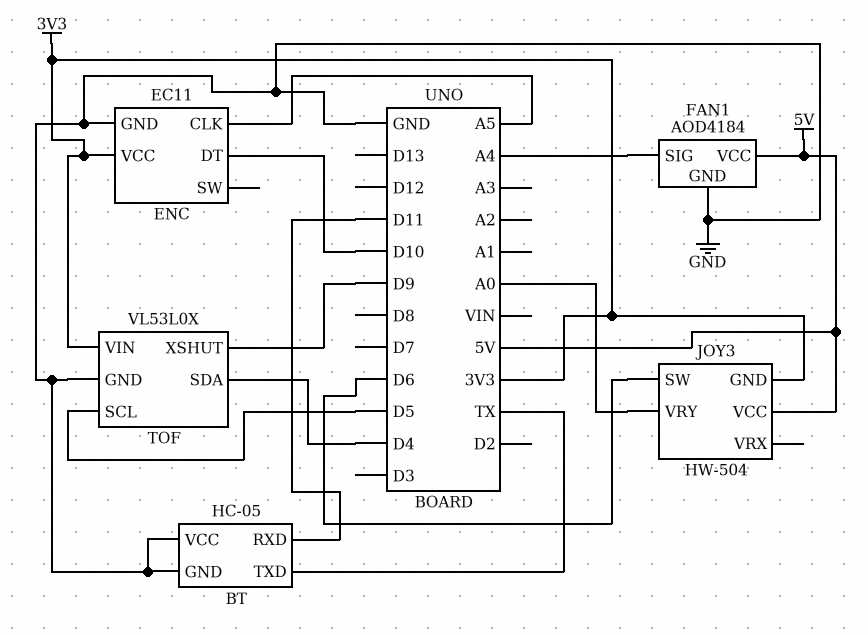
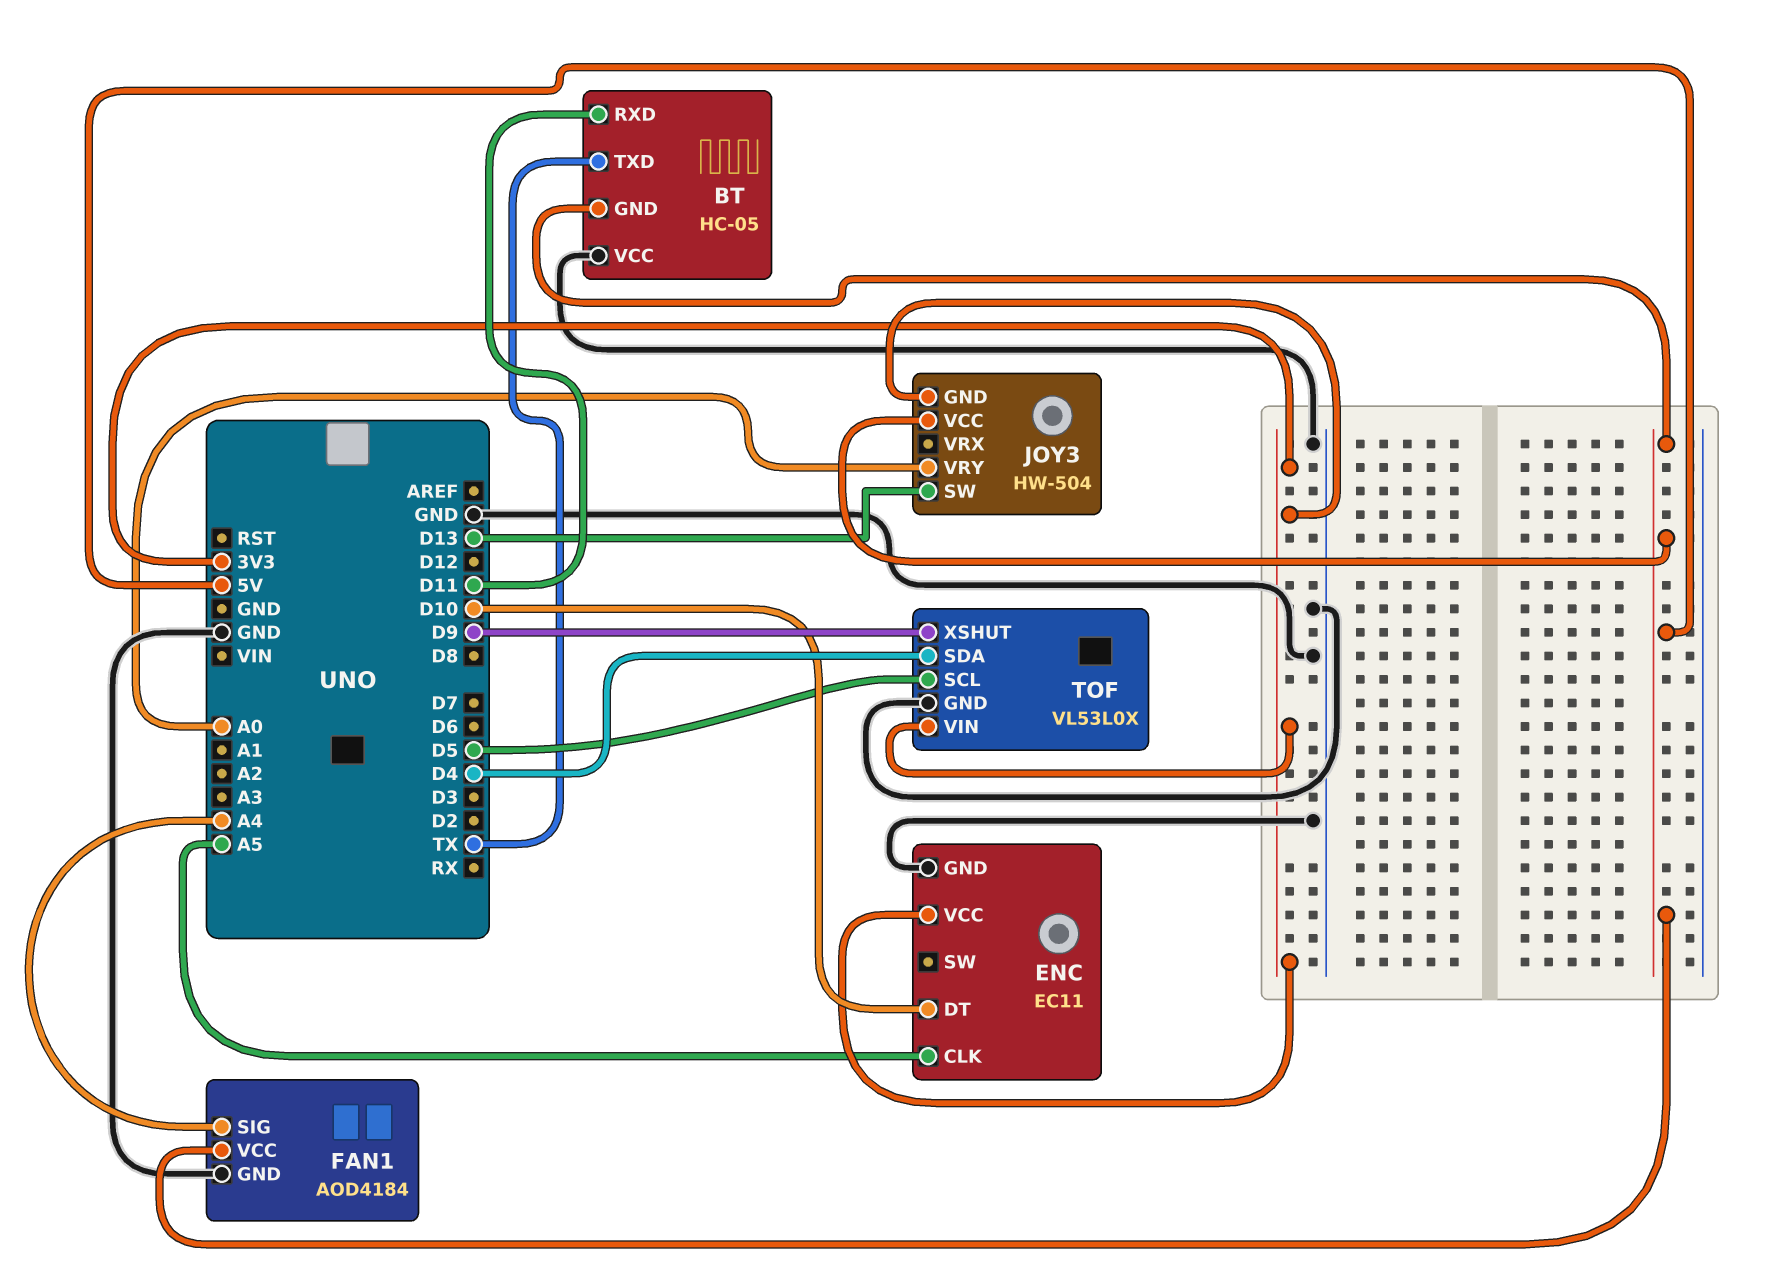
BT pin GND: GND -> 5V
JOY3 pin SW: D6 -> D13

